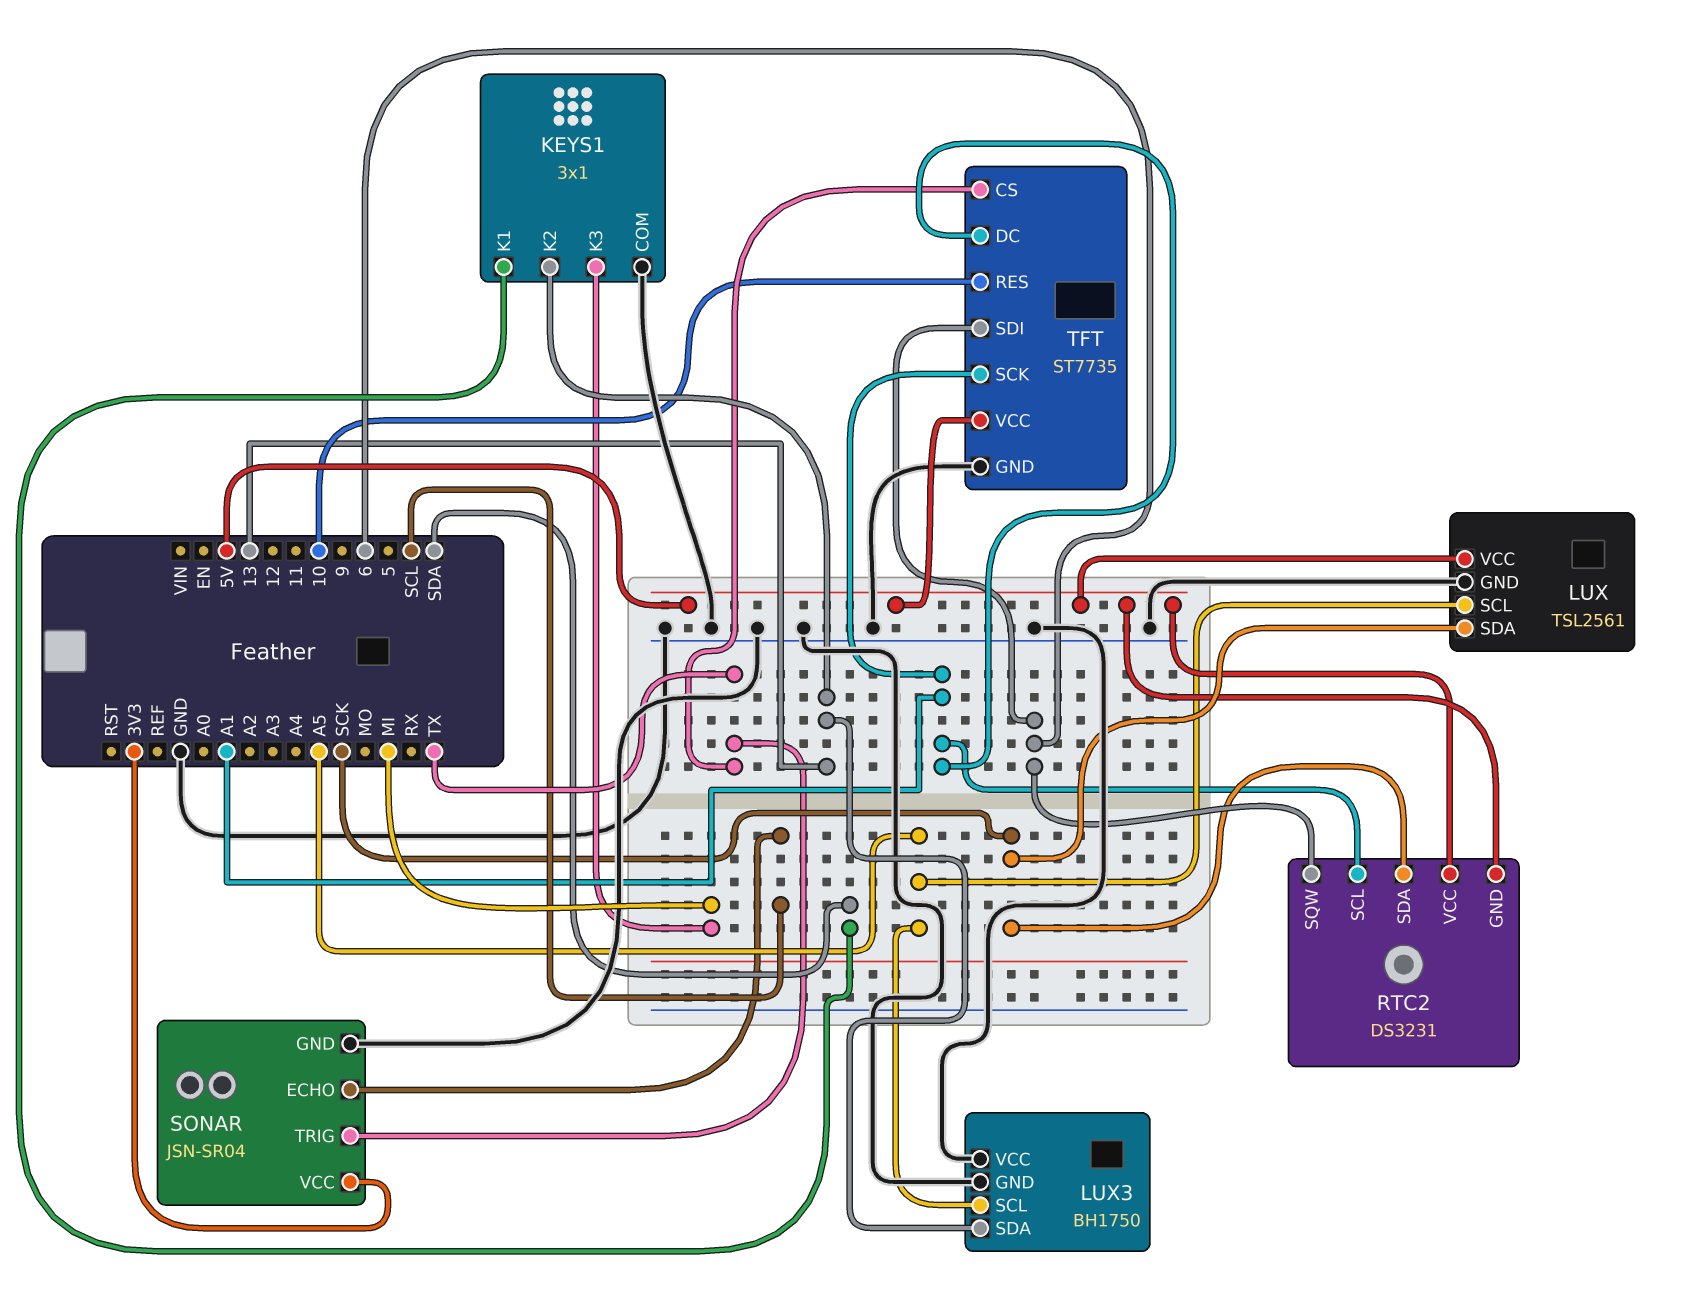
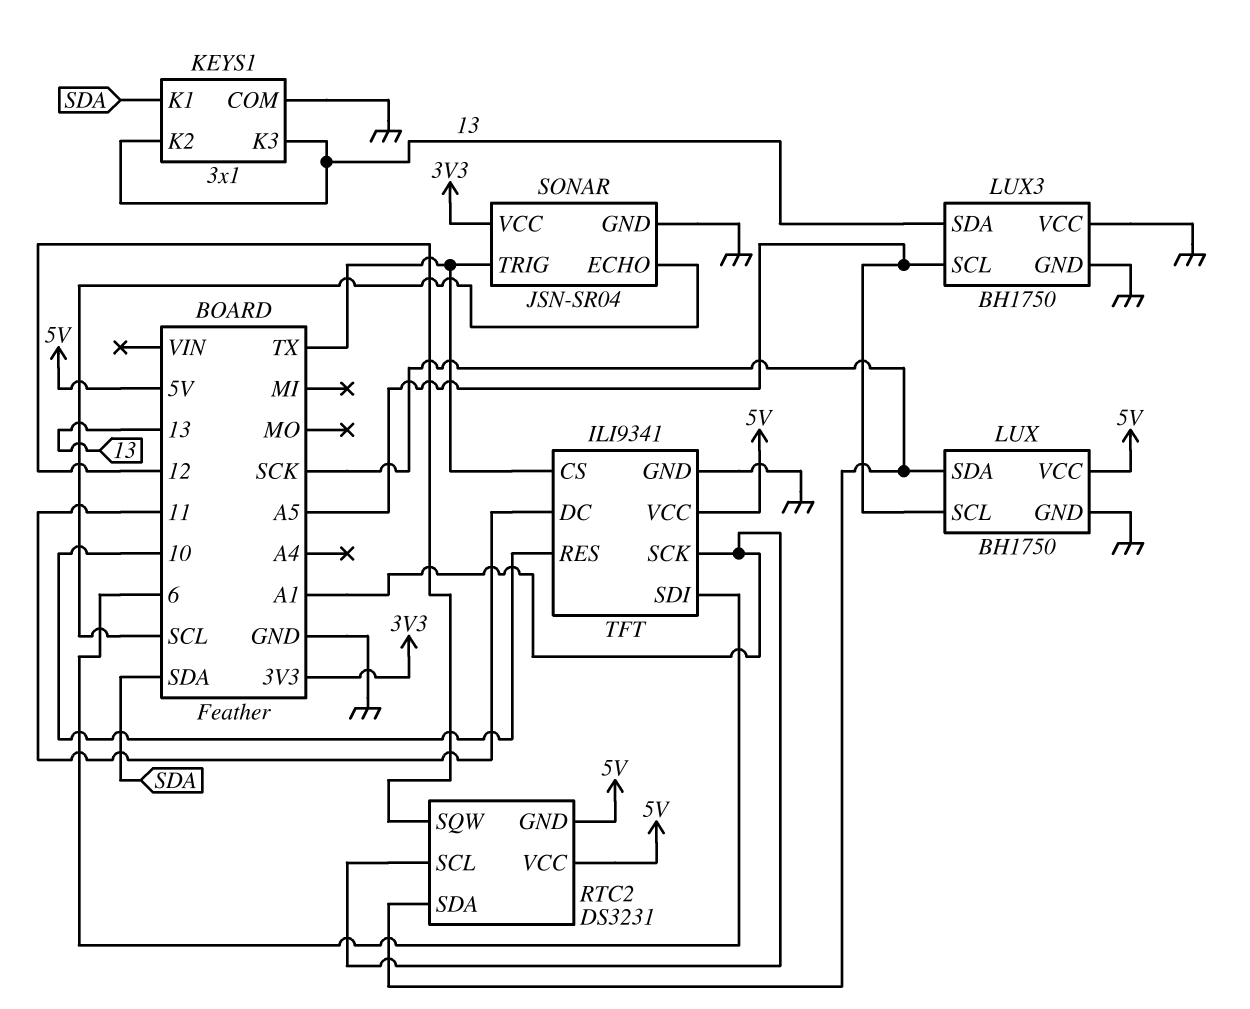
KEYS1 pin K3: MI -> 13
LUX: TSL2561 -> BH1750
RTC2 pin SQW: 6 -> 12
TFT: ST7735 -> ILI9341
TFT pin DC: A1 -> 11

